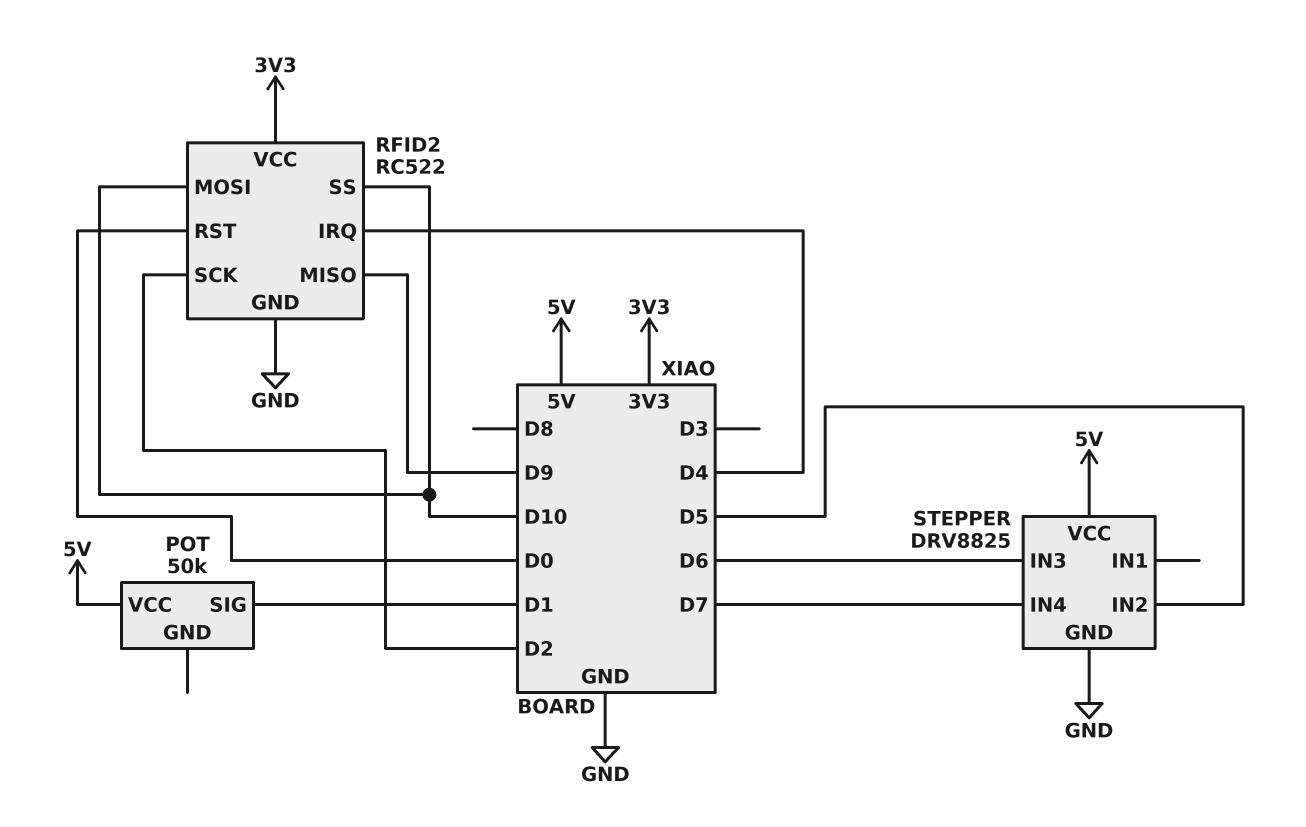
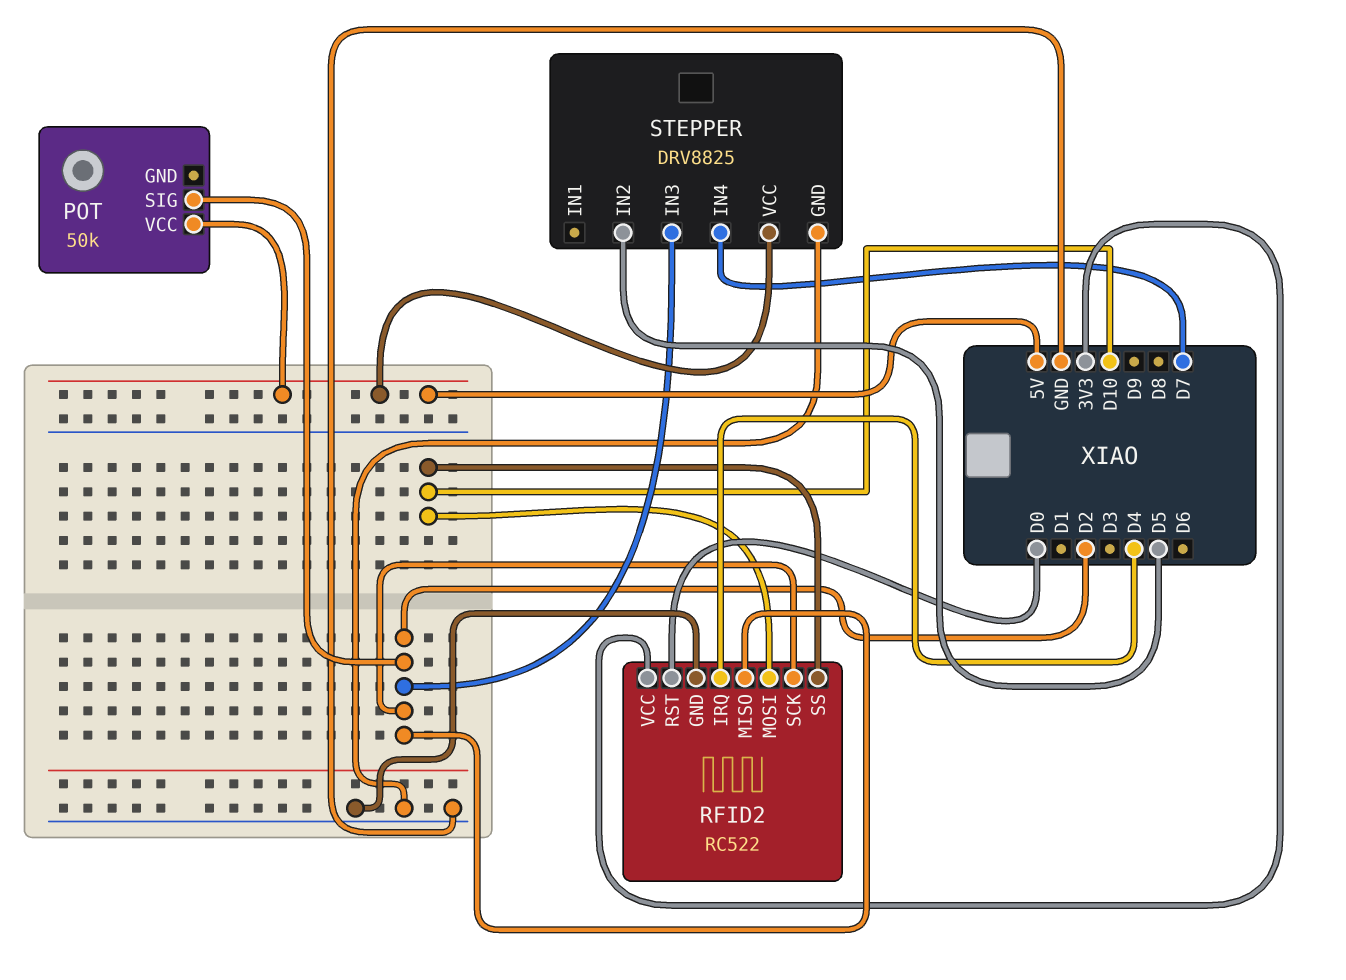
POT pin SIG: D1 -> D2
RFID2 pin MISO: D9 -> D2
STEPPER pin IN3: D6 -> D2

